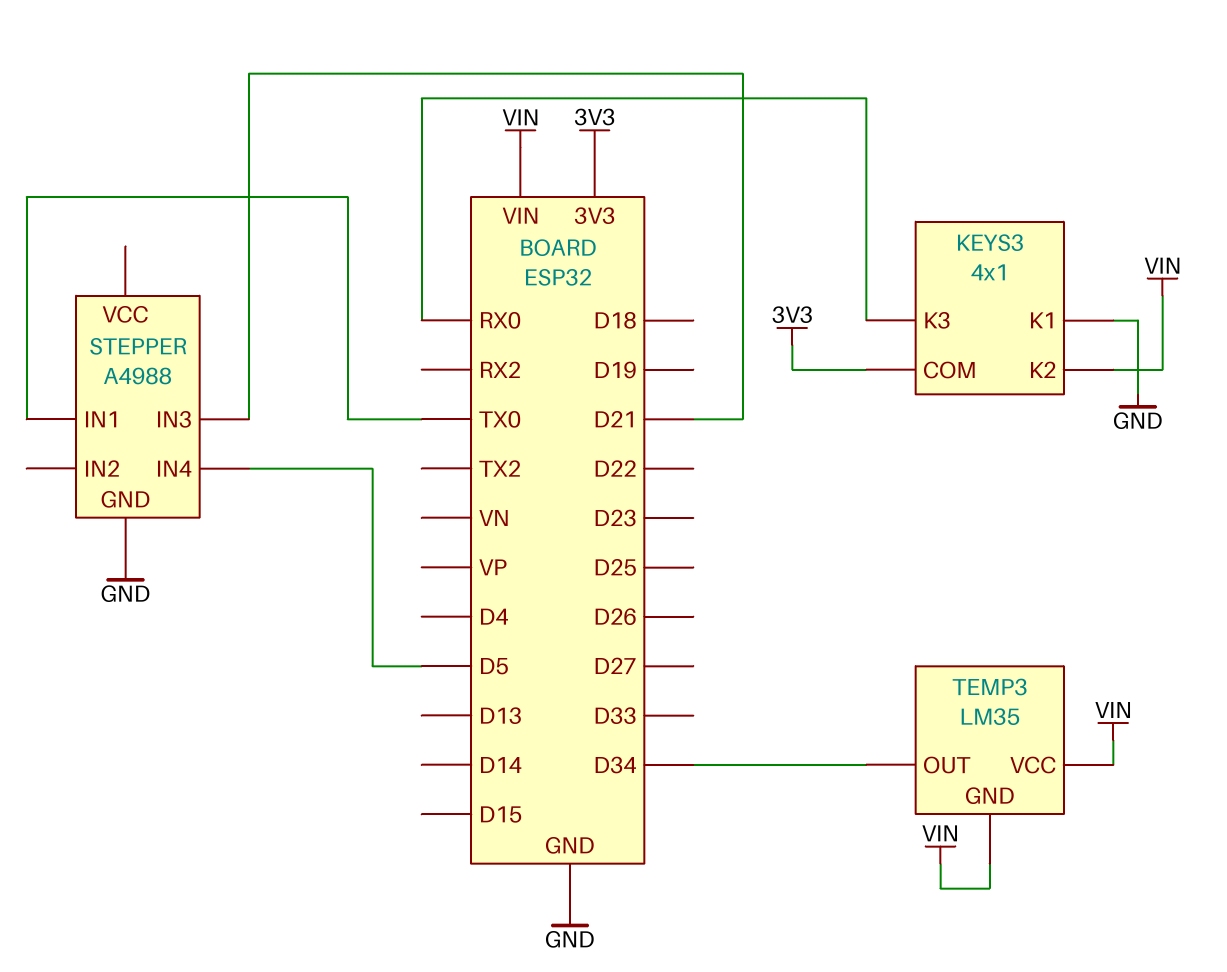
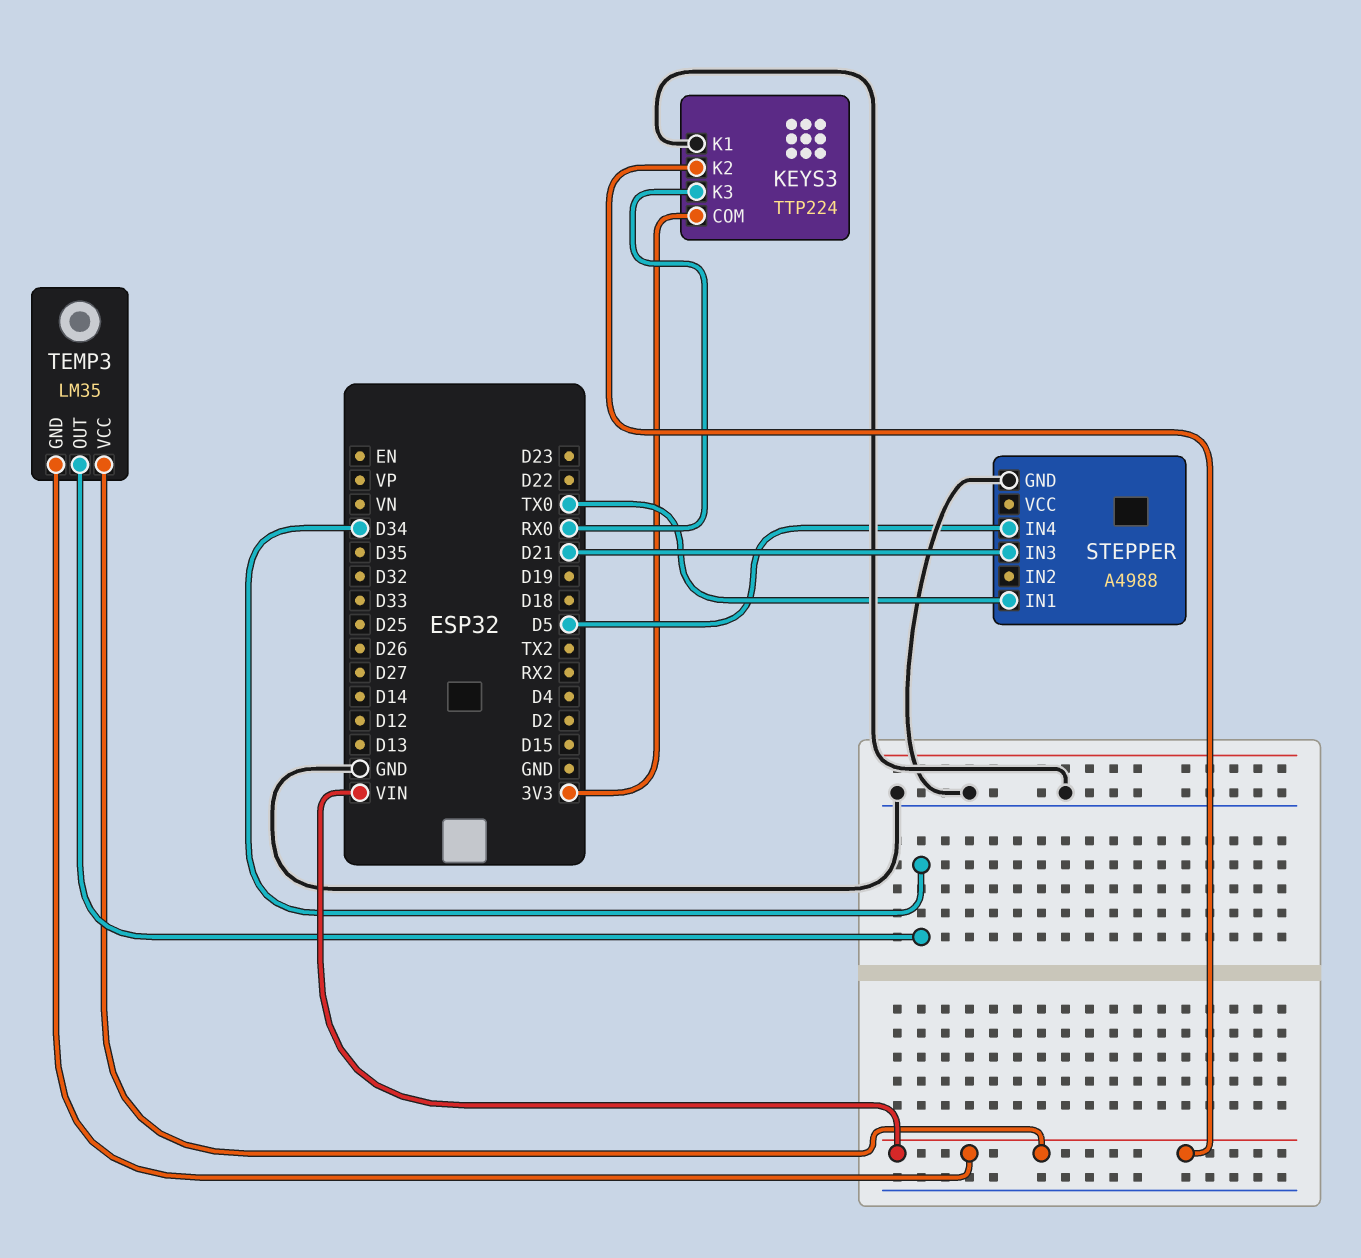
KEYS3: 4x1 -> TTP224

